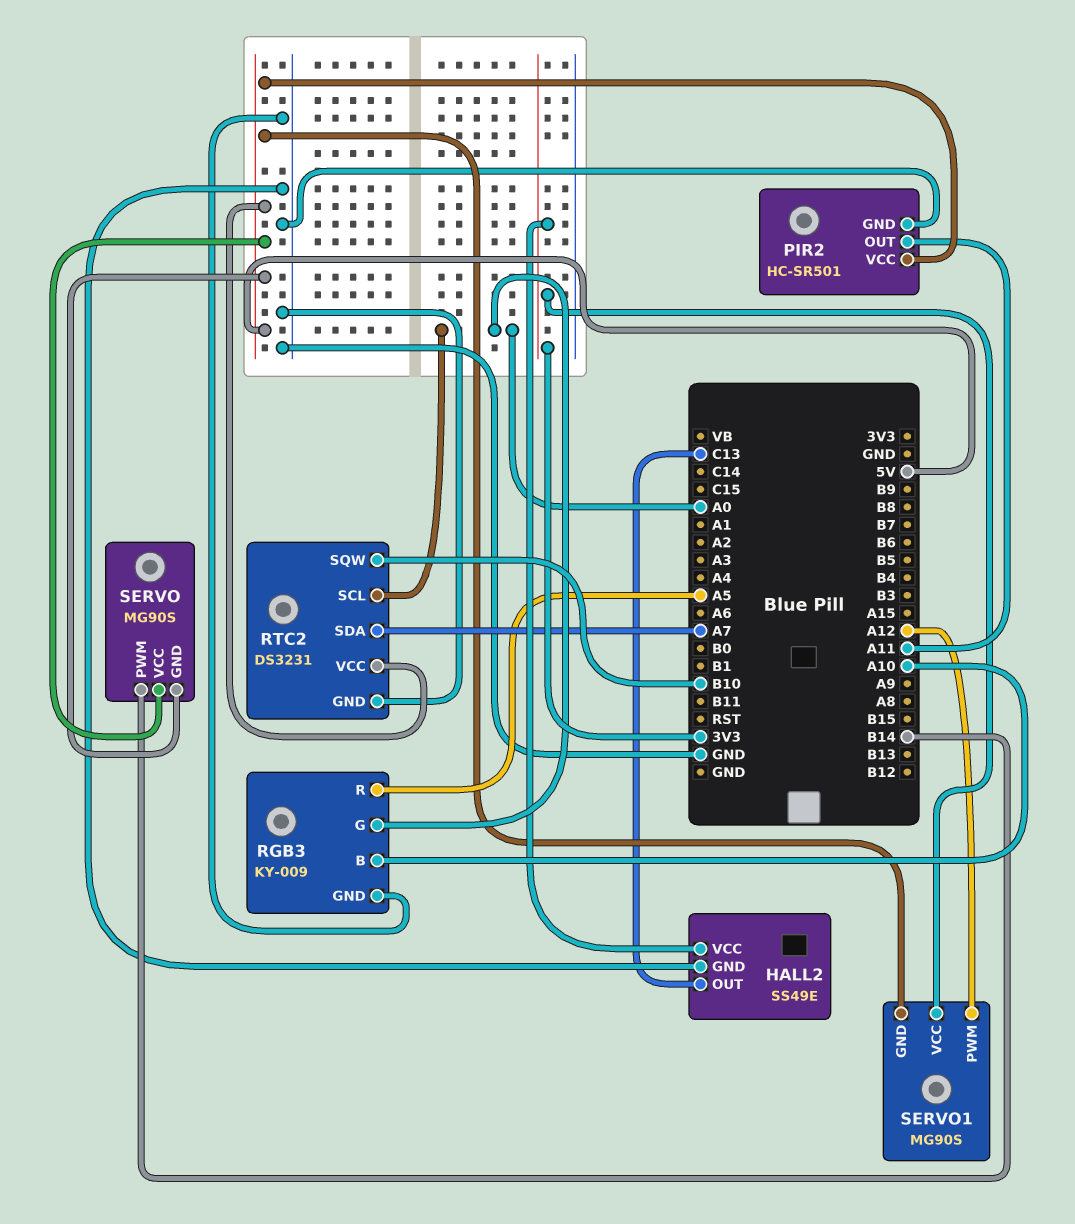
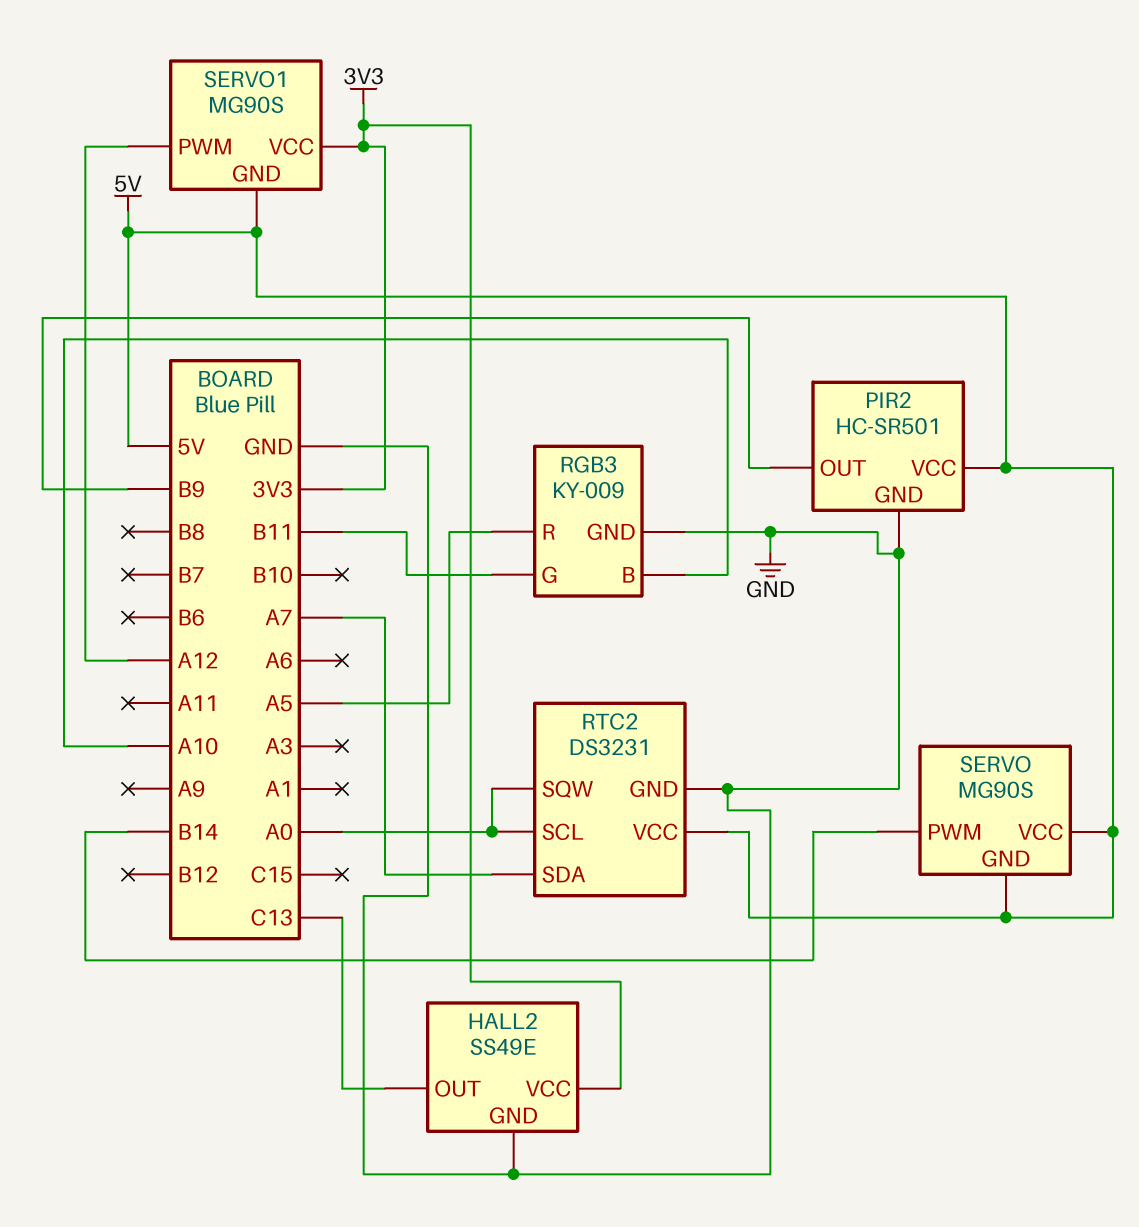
PIR2 pin OUT: A11 -> B9
RGB3 pin G: A0 -> B11
RTC2 pin SQW: B10 -> A0

